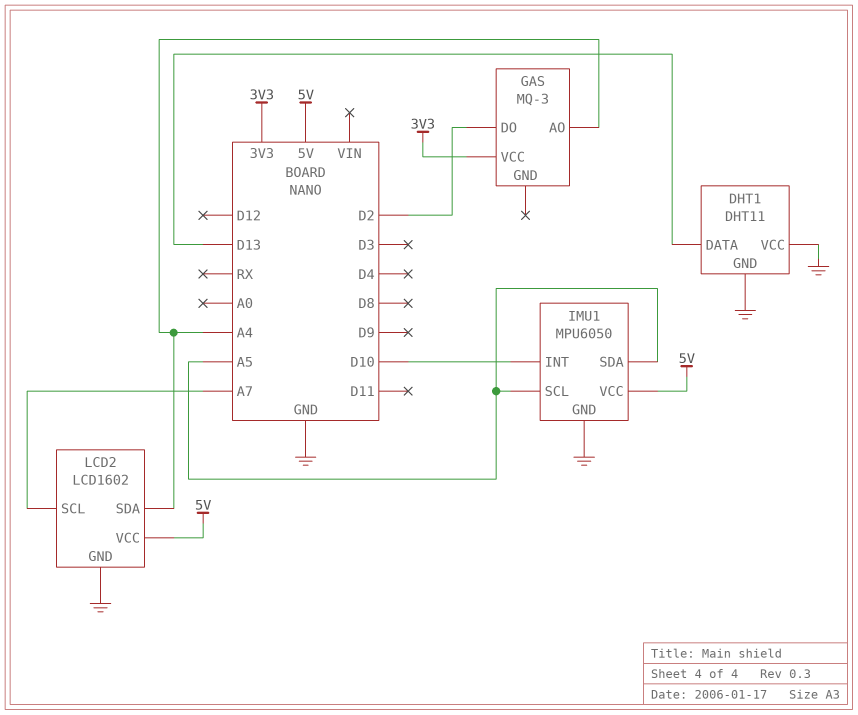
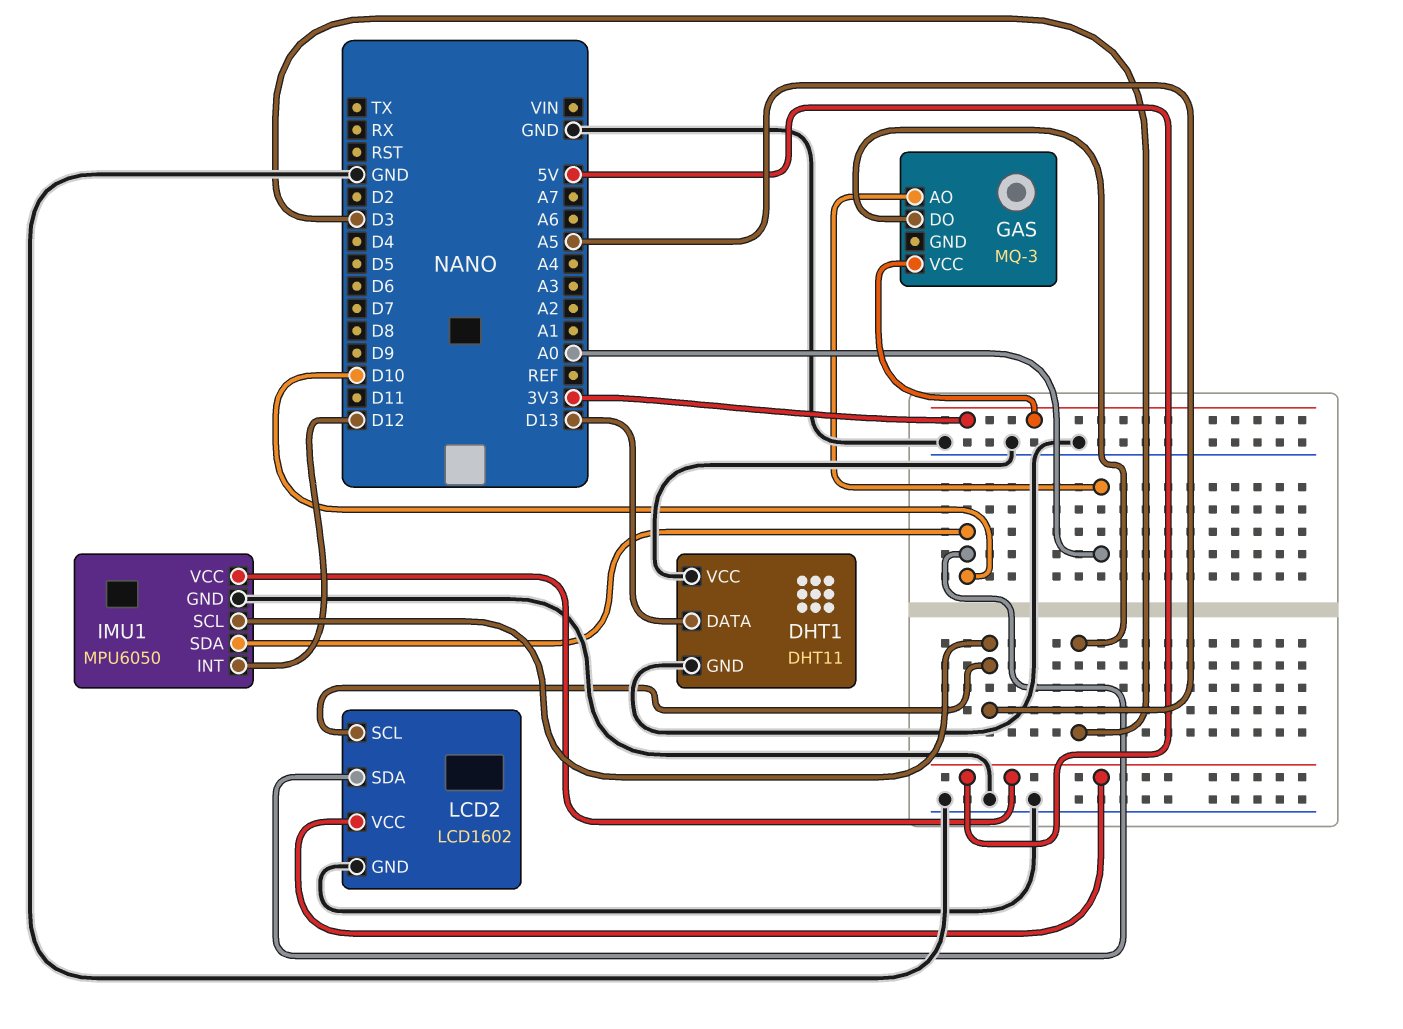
GAS pin AO: A4 -> A0
GAS pin DO: D2 -> D3
IMU1 pin INT: D10 -> D12
IMU1 pin SDA: A5 -> D10
LCD2 pin SCL: A7 -> A5
LCD2 pin SDA: A4 -> D10

